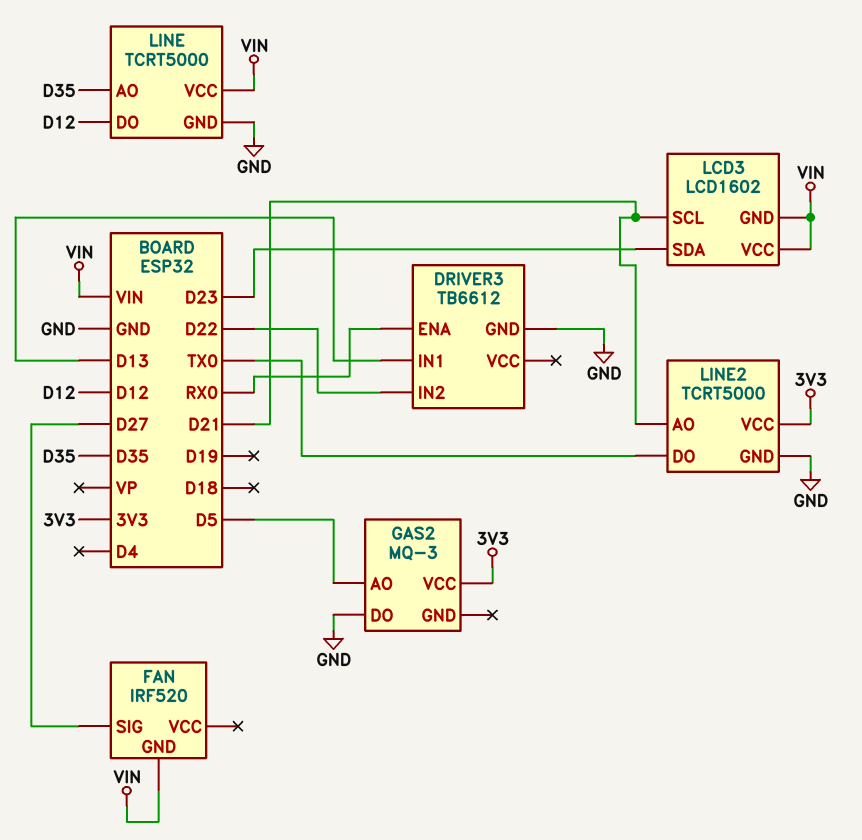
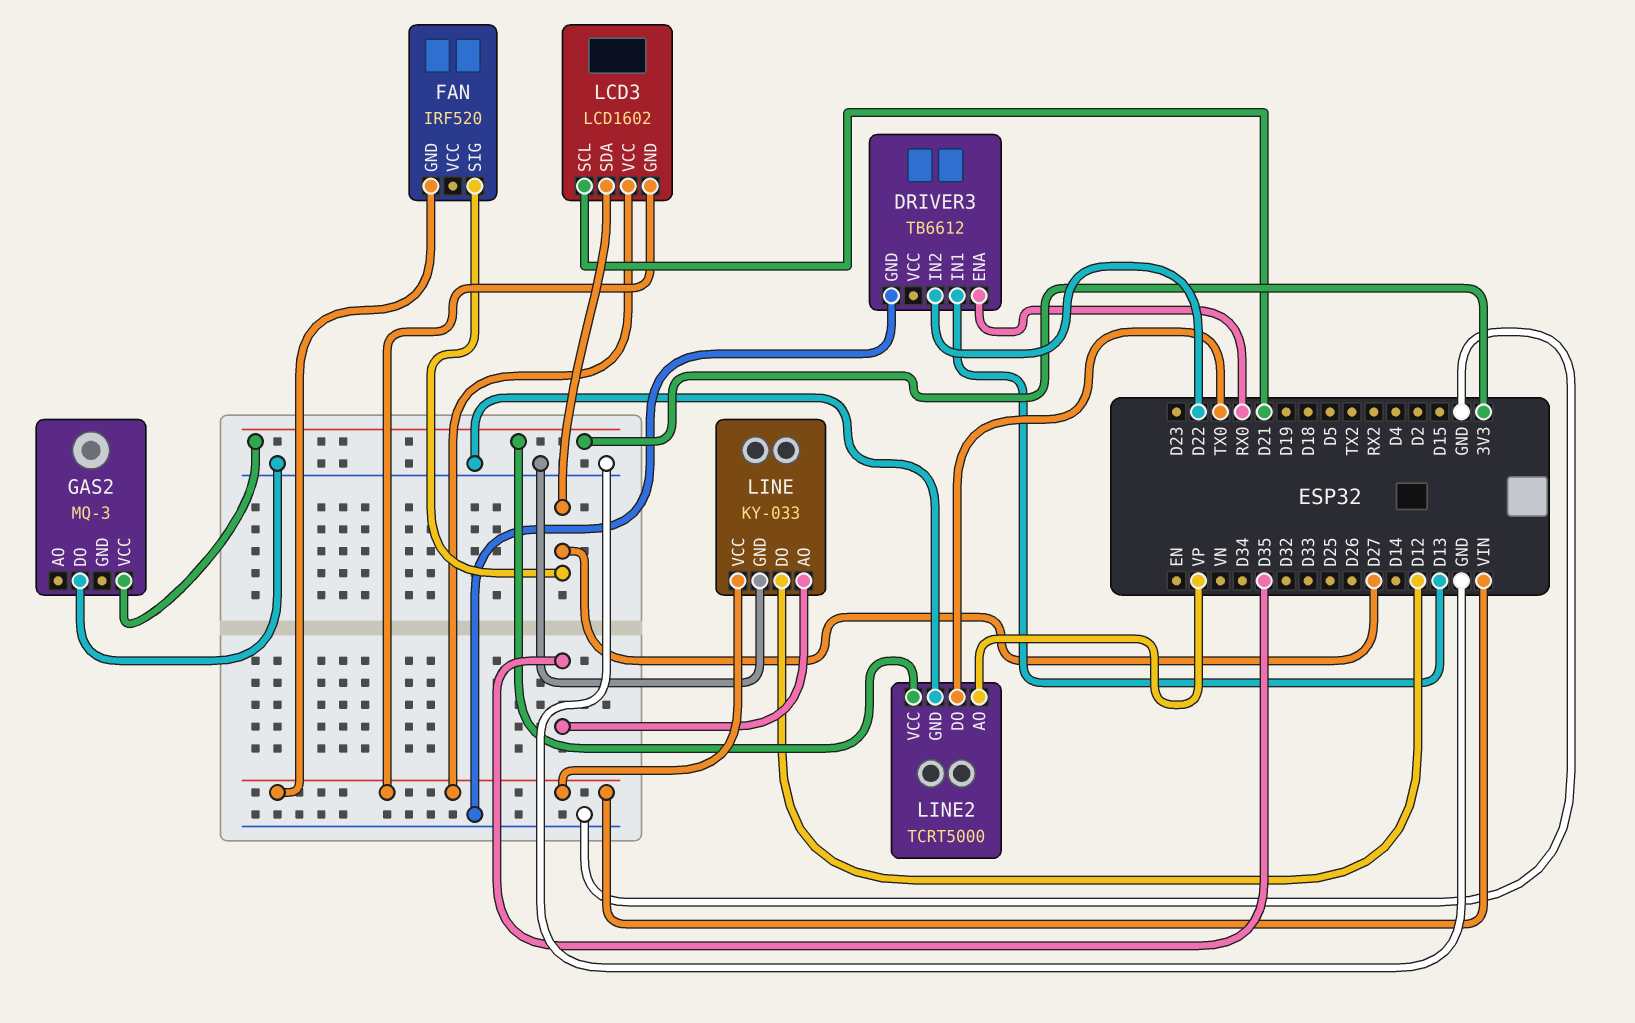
GAS2 pin AO: D5 -> none
LCD3 pin SDA: D23 -> D27
LINE: TCRT5000 -> KY-033
LINE2 pin AO: D21 -> VP

